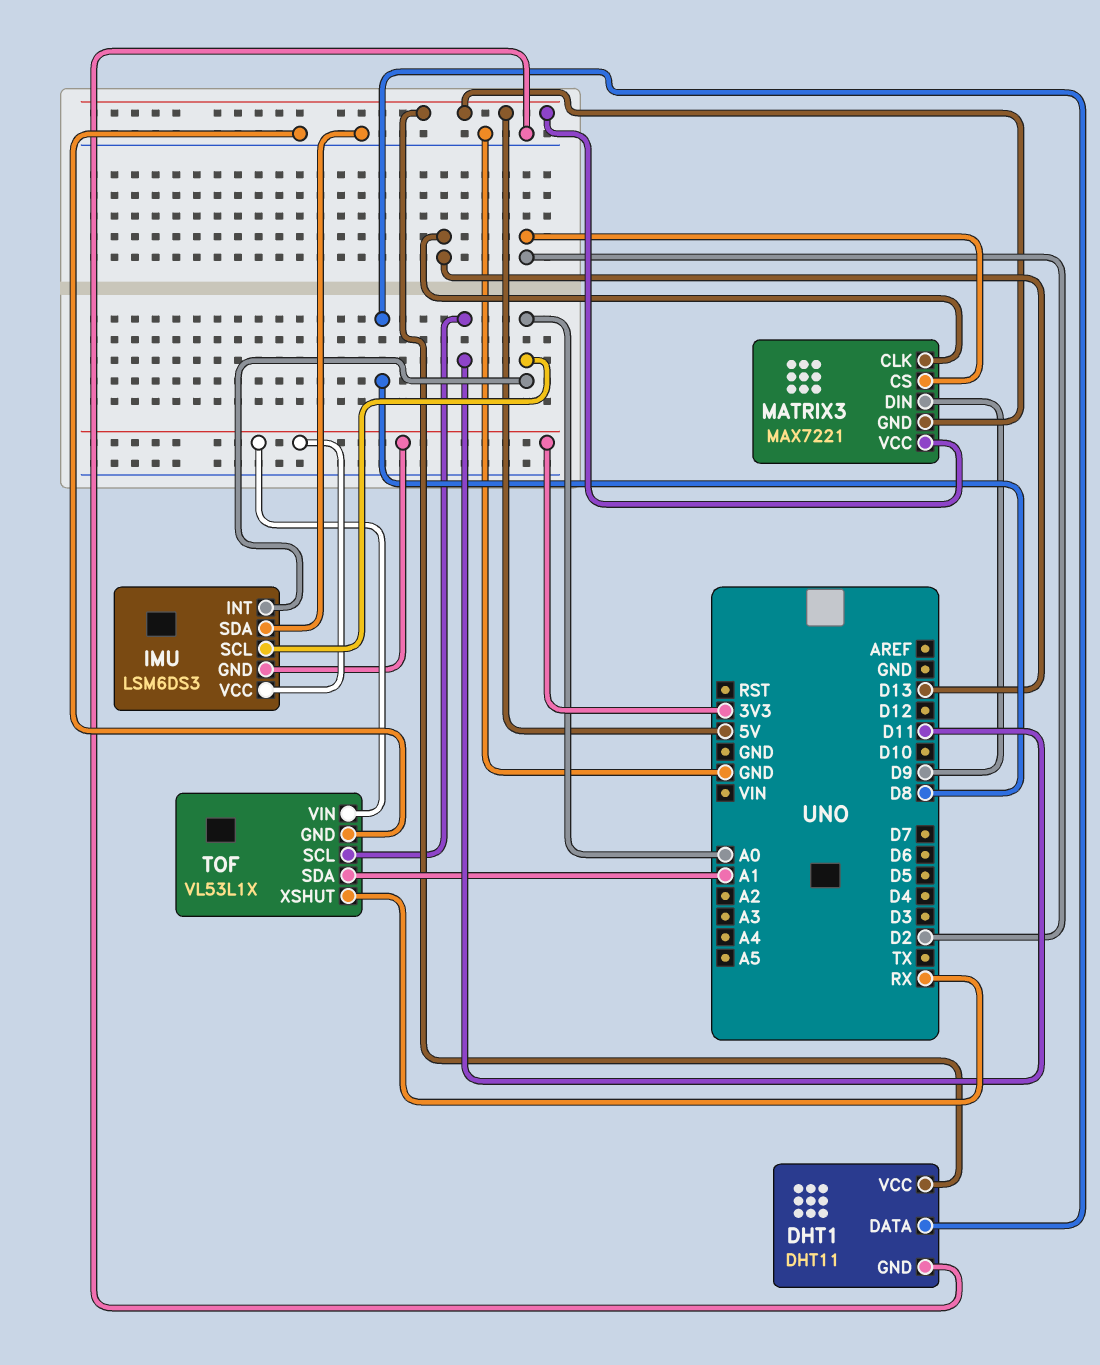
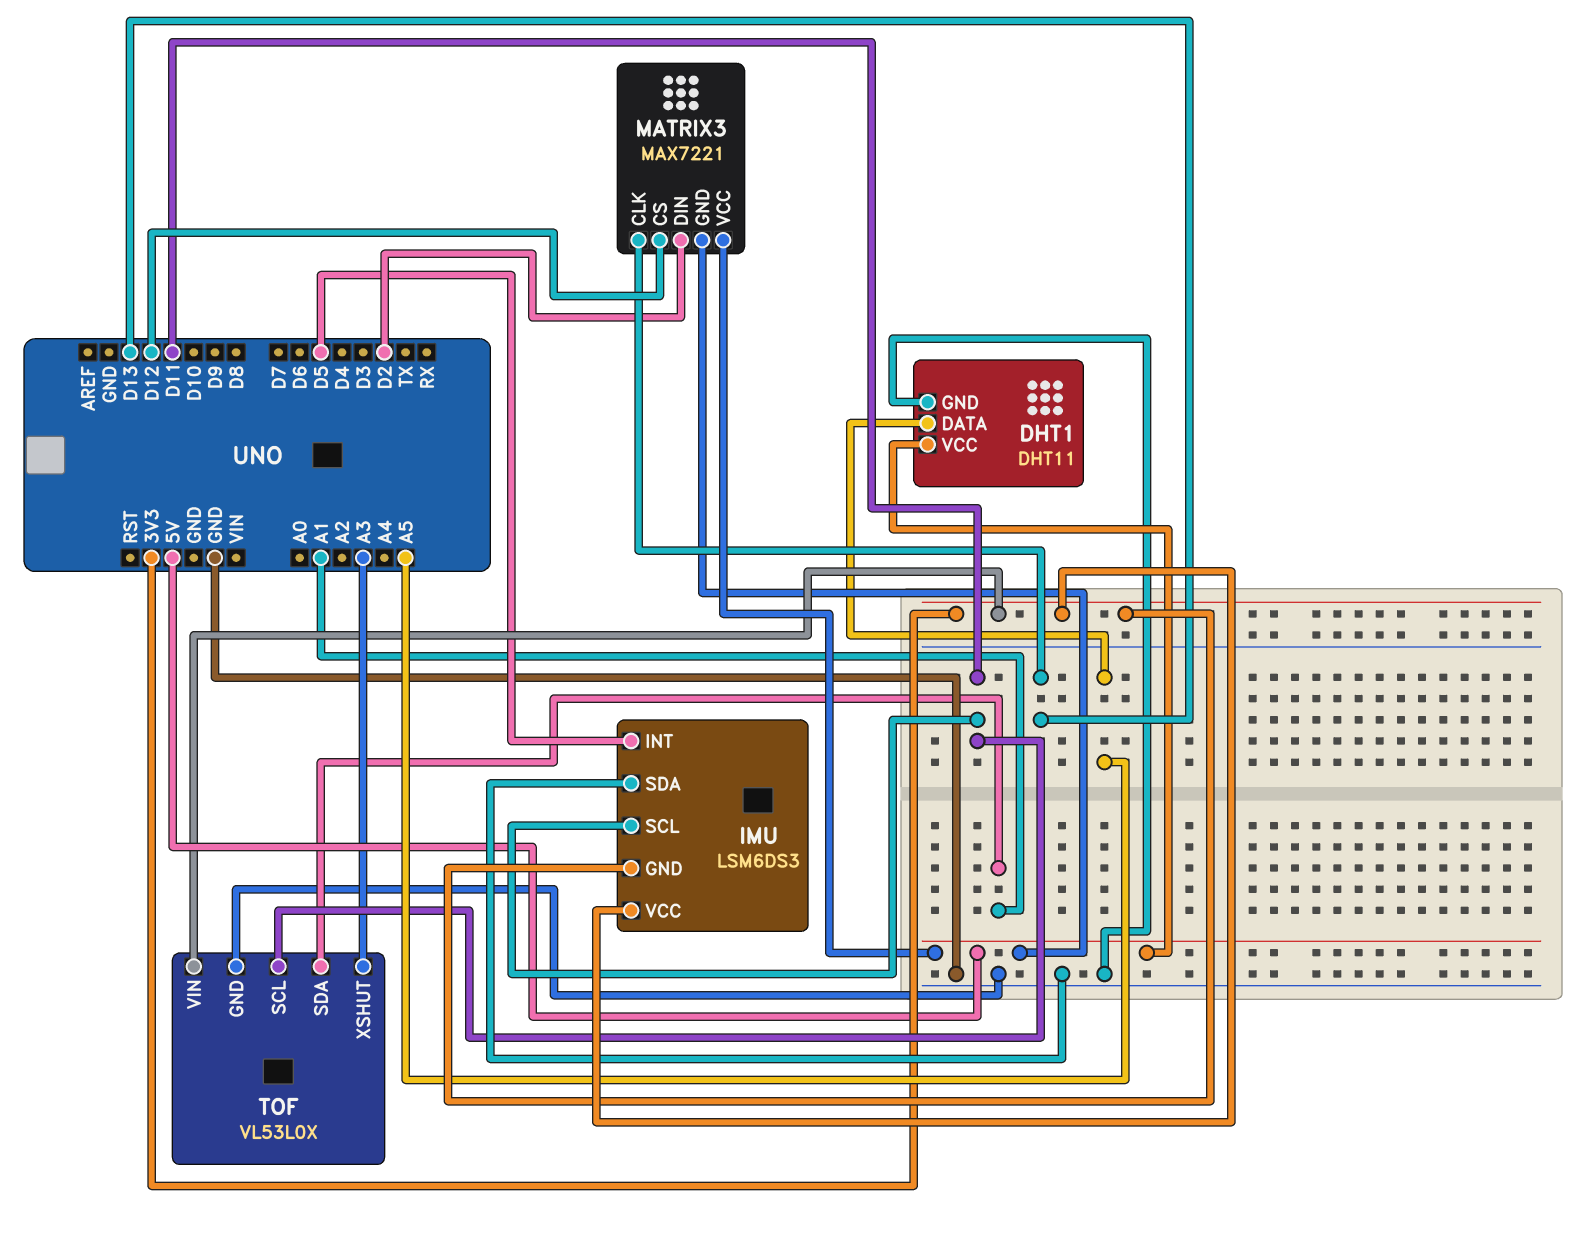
DHT1 pin DATA: D8 -> A5
IMU pin INT: A0 -> D5
IMU pin SCL: A0 -> D11
MATRIX3 pin CS: D2 -> D12
MATRIX3 pin DIN: D9 -> D2
TOF: VL53L1X -> VL53L0X
TOF pin XSHUT: RX -> A3

